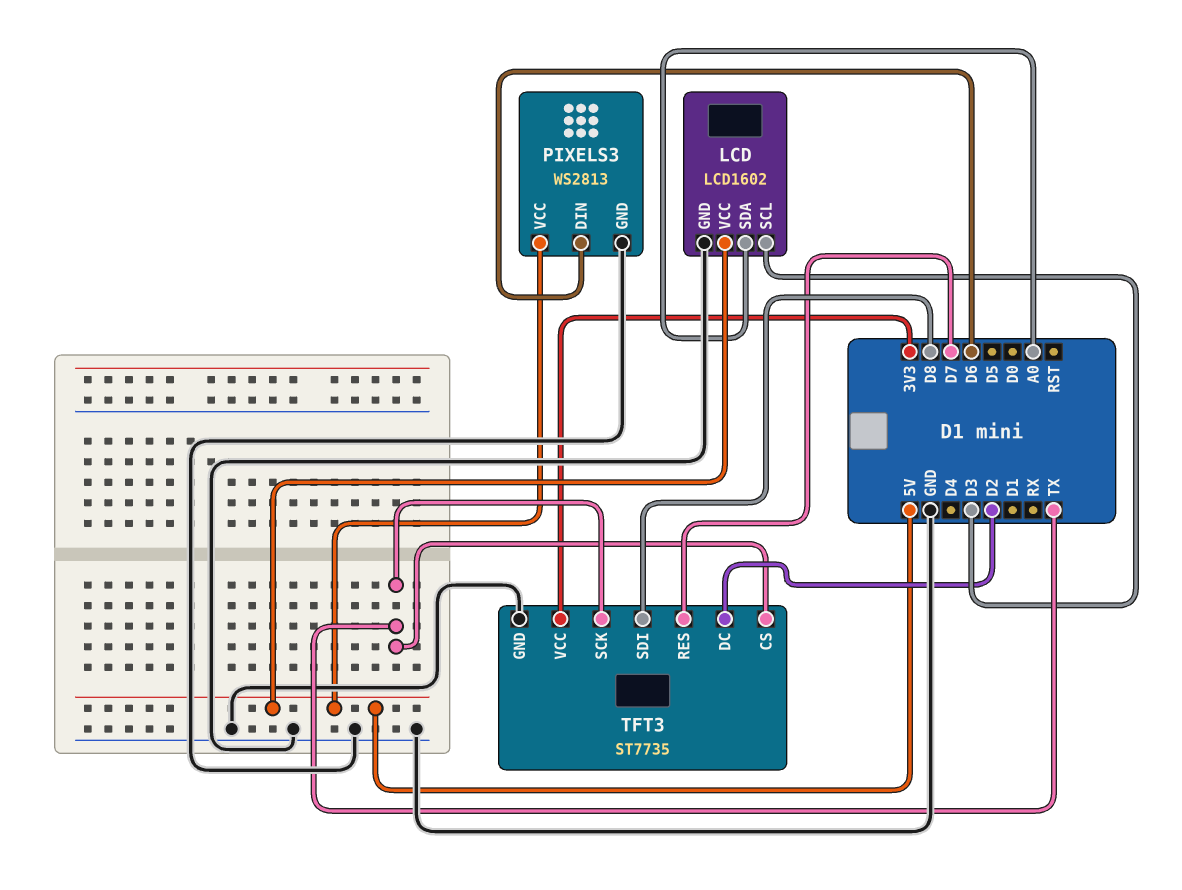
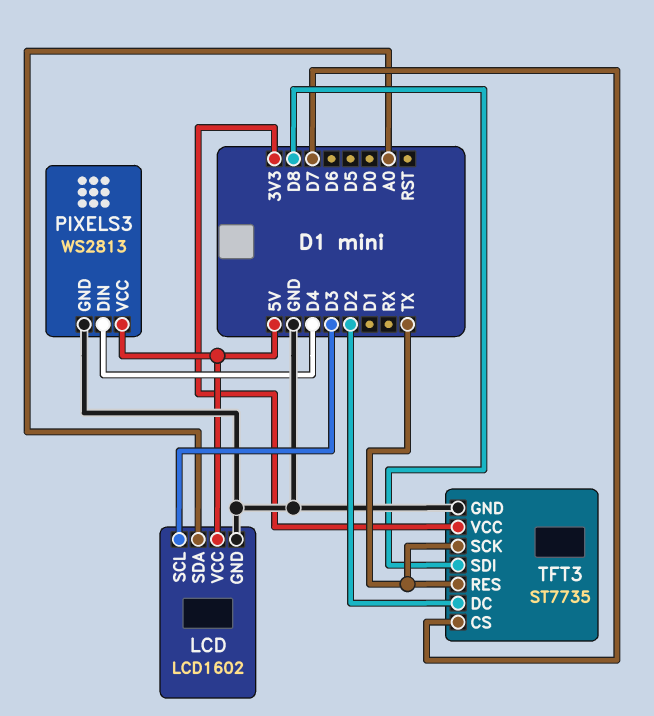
PIXELS3 pin DIN: D6 -> D4
TFT3 pin CS: TX -> D7
TFT3 pin RES: D7 -> TX

